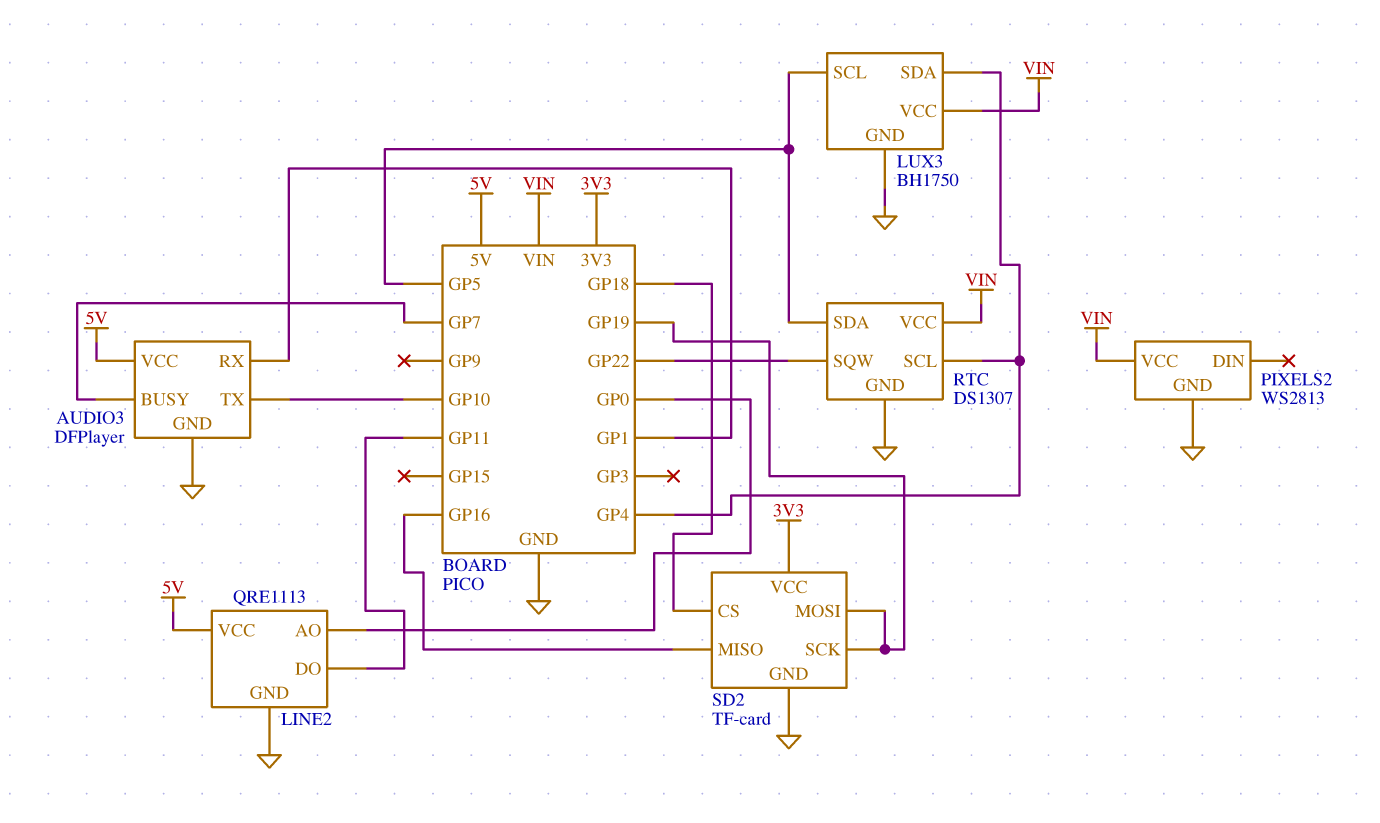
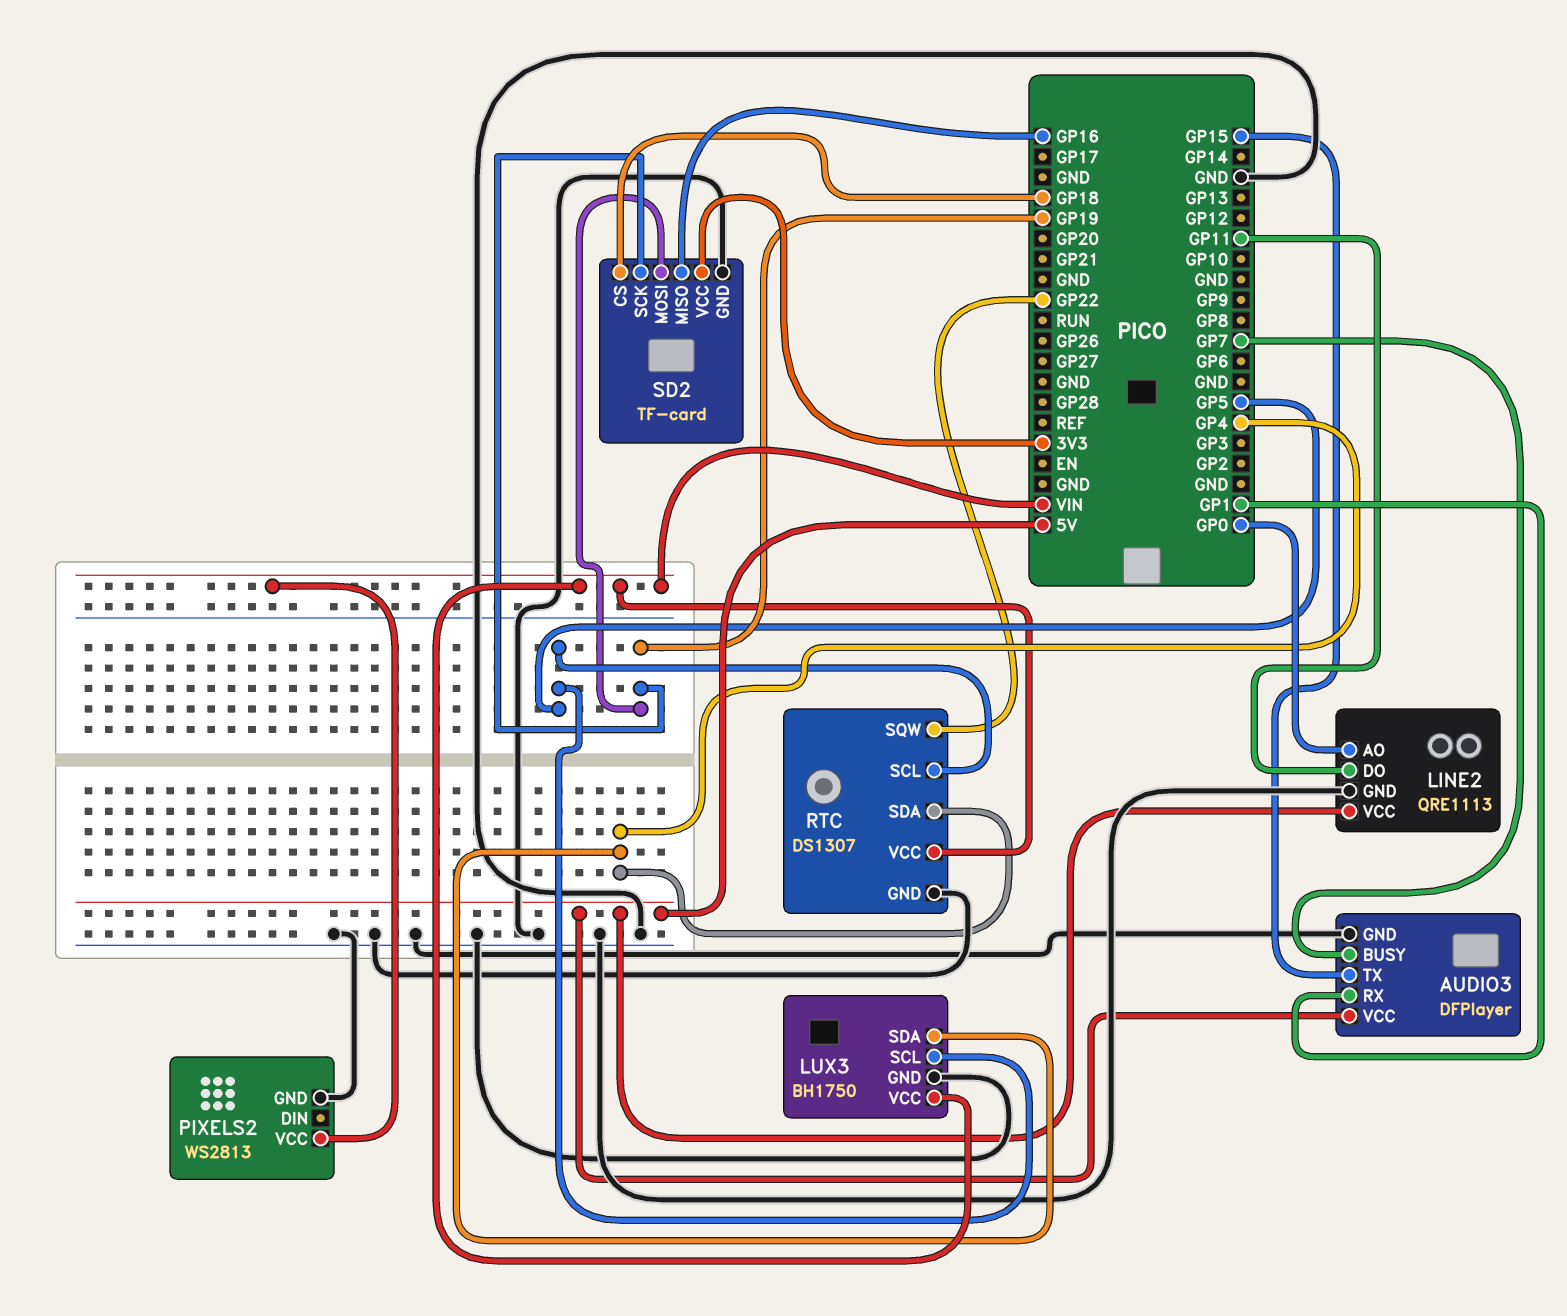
AUDIO3 pin TX: GP10 -> GP15
RTC pin SCL: GP4 -> GP5
RTC pin SDA: GP5 -> GP4

